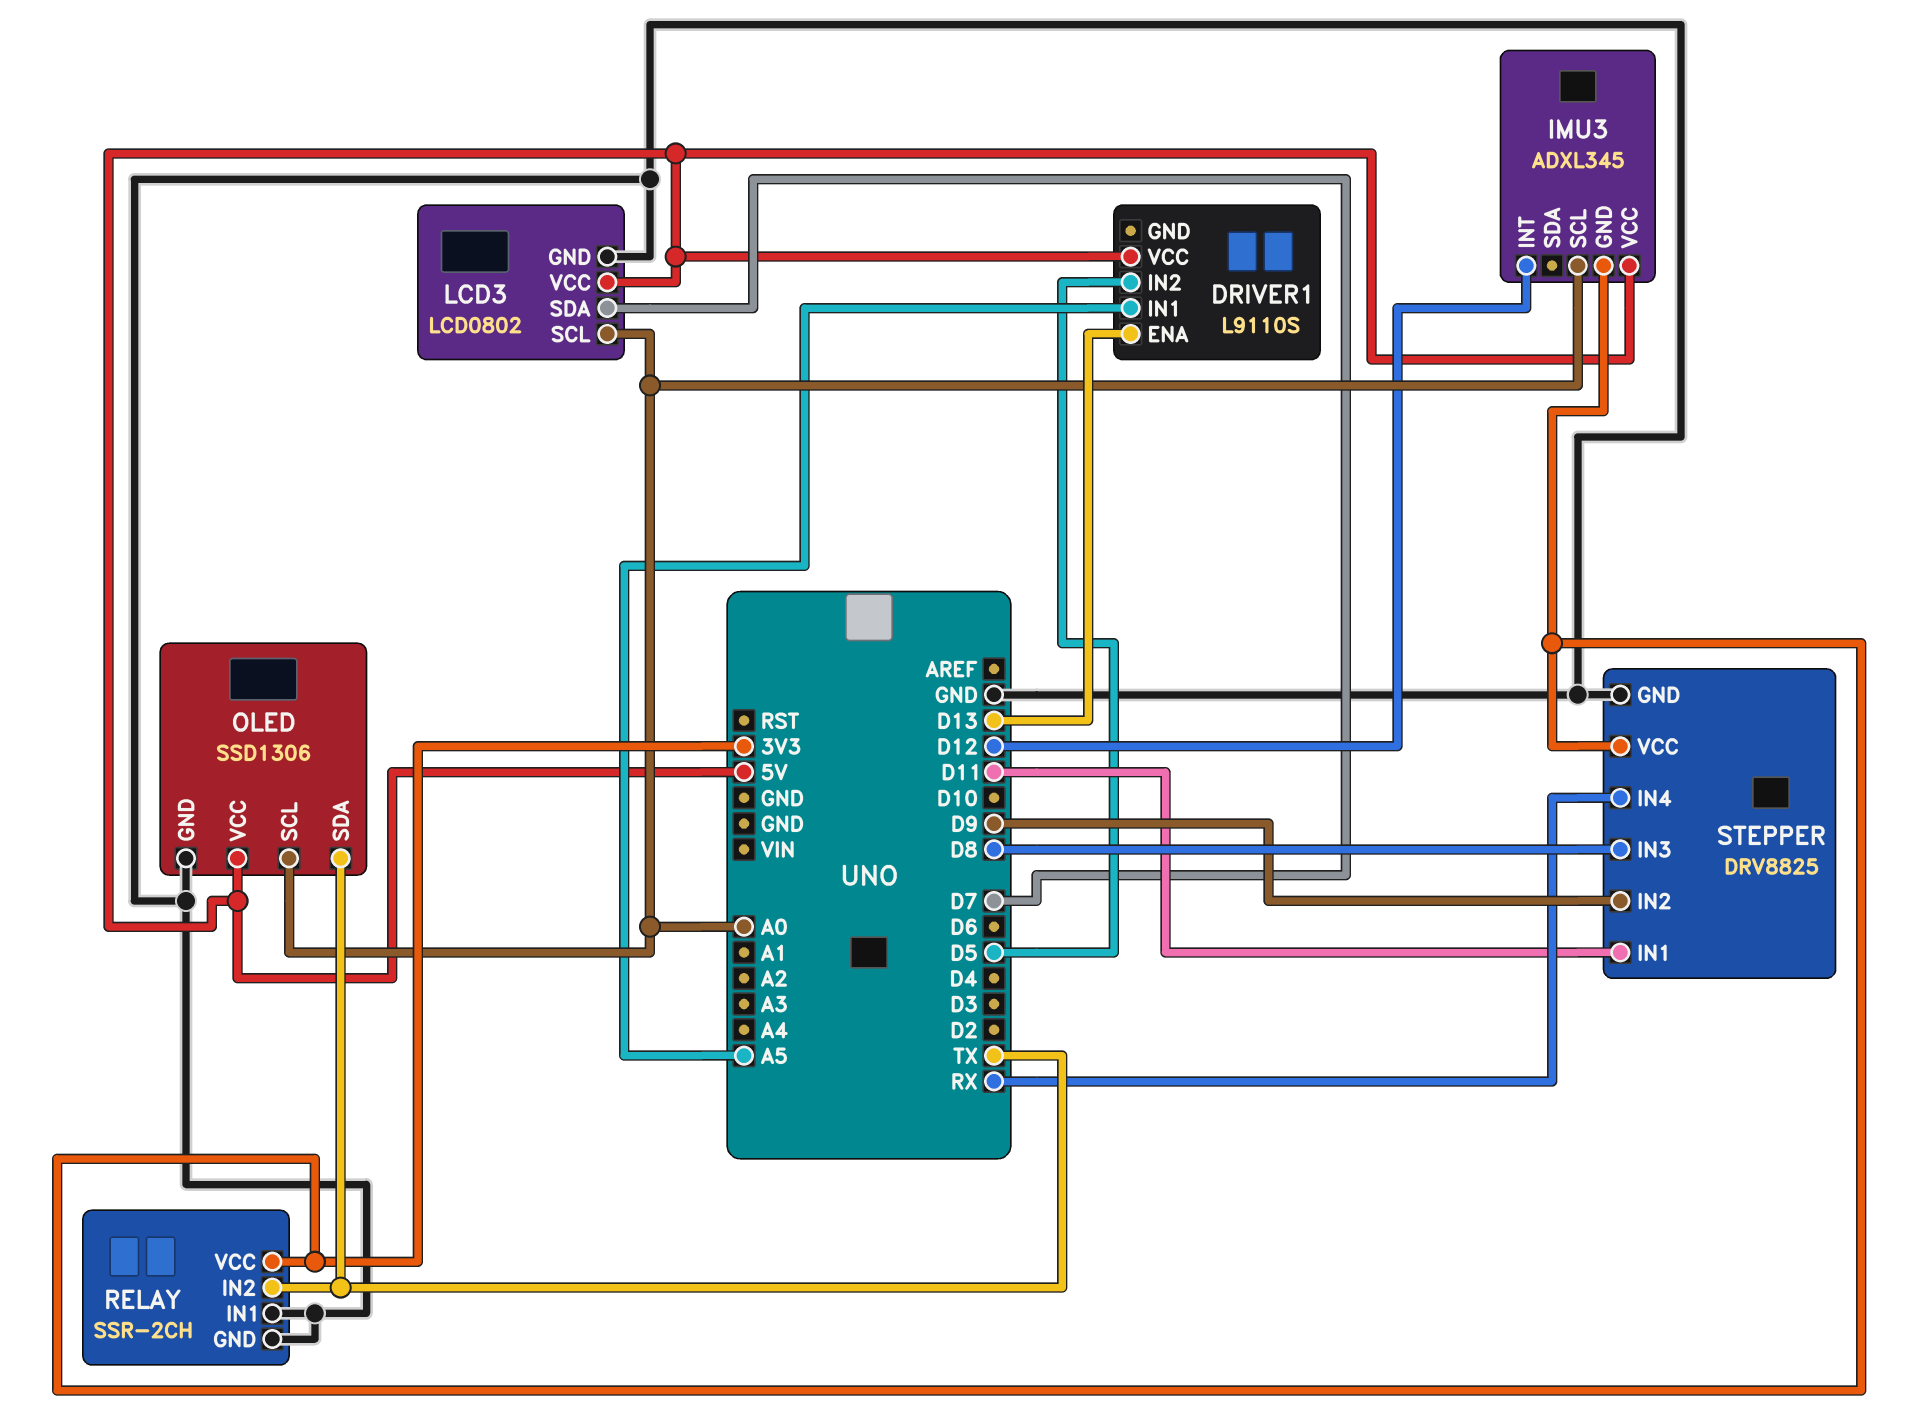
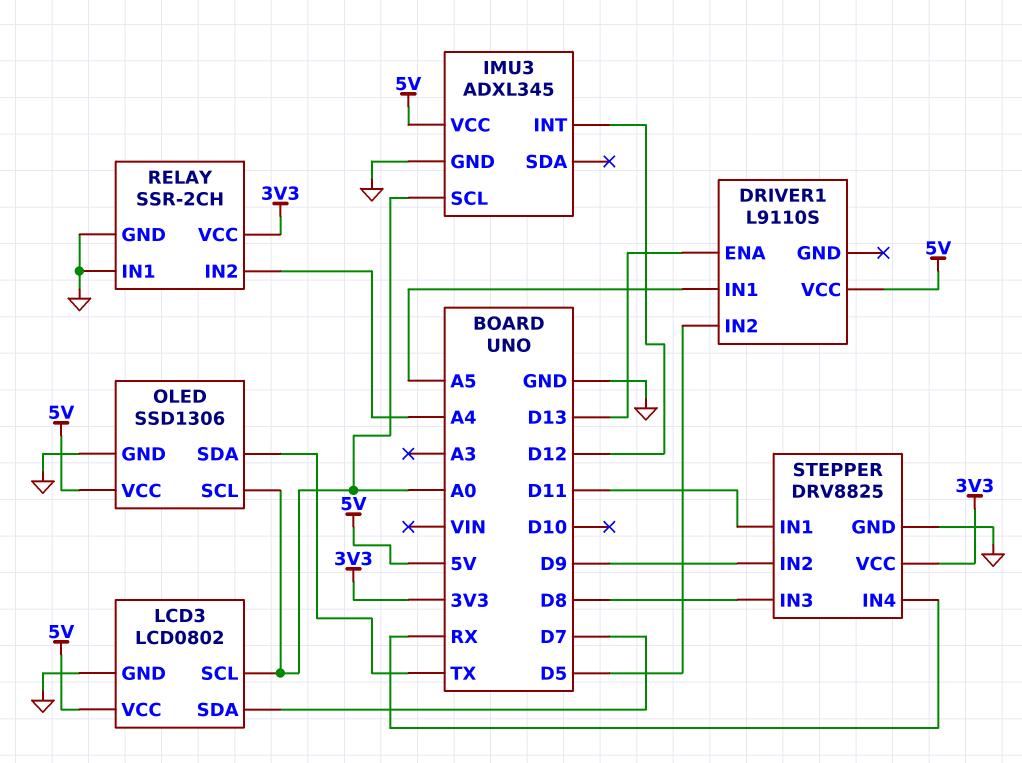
IMU3 pin GND: 3V3 -> GND
RELAY pin IN2: TX -> A4

